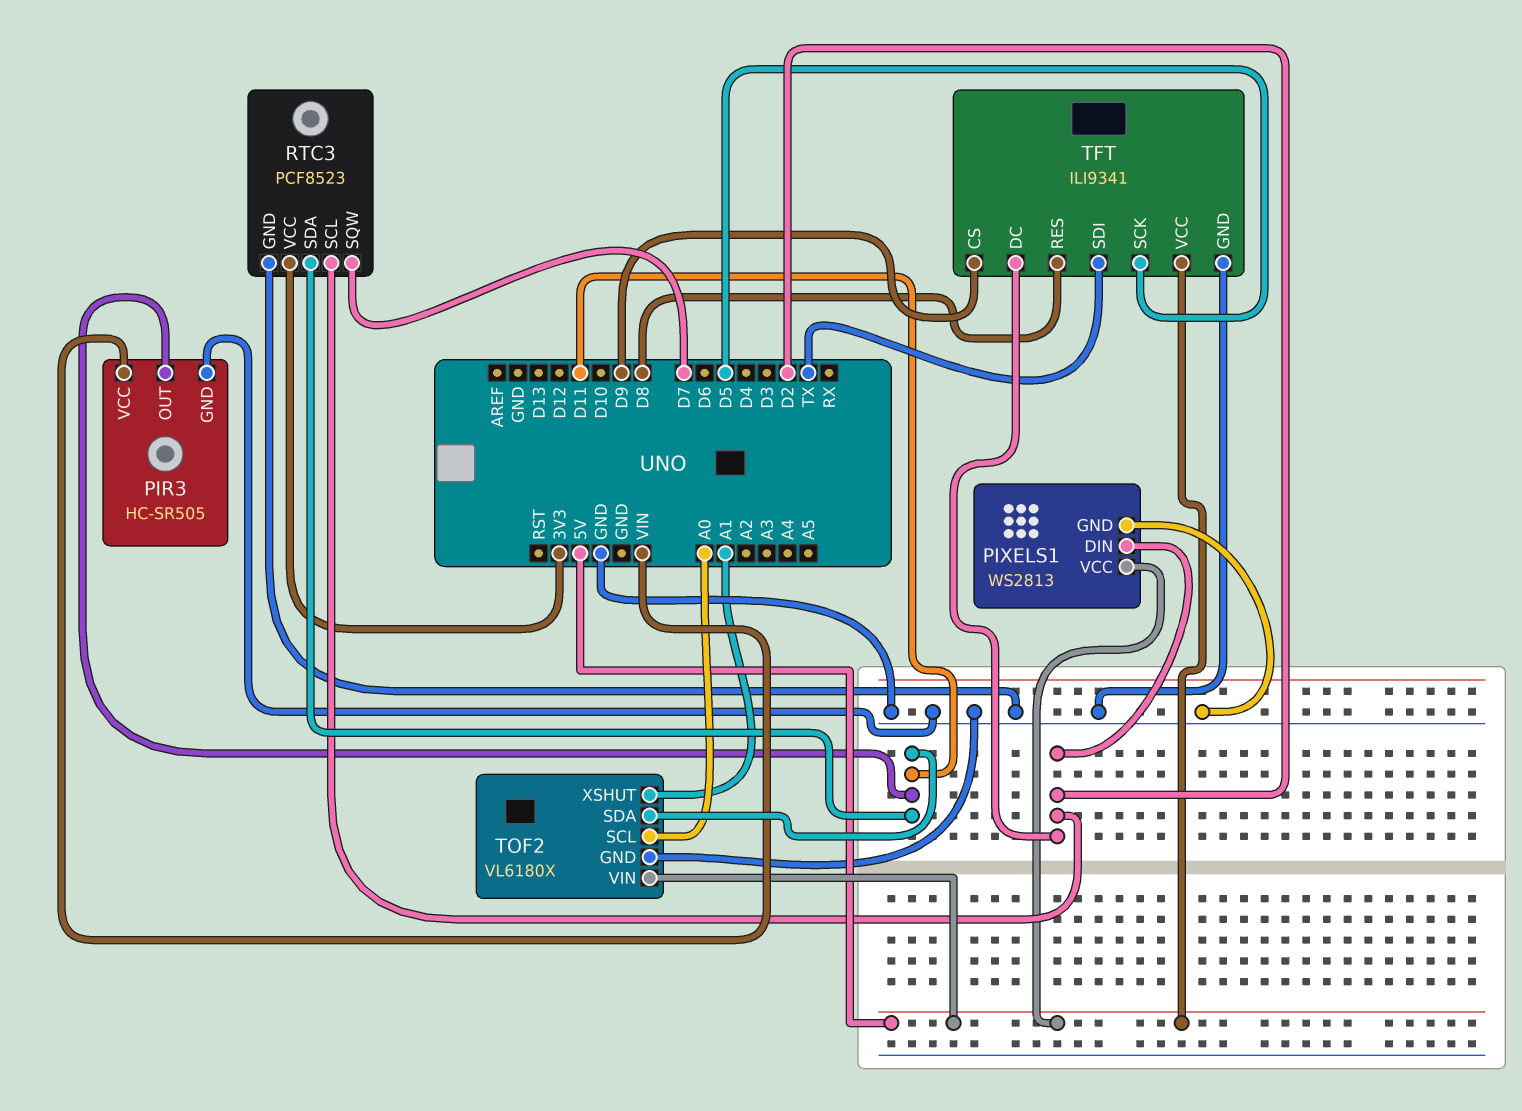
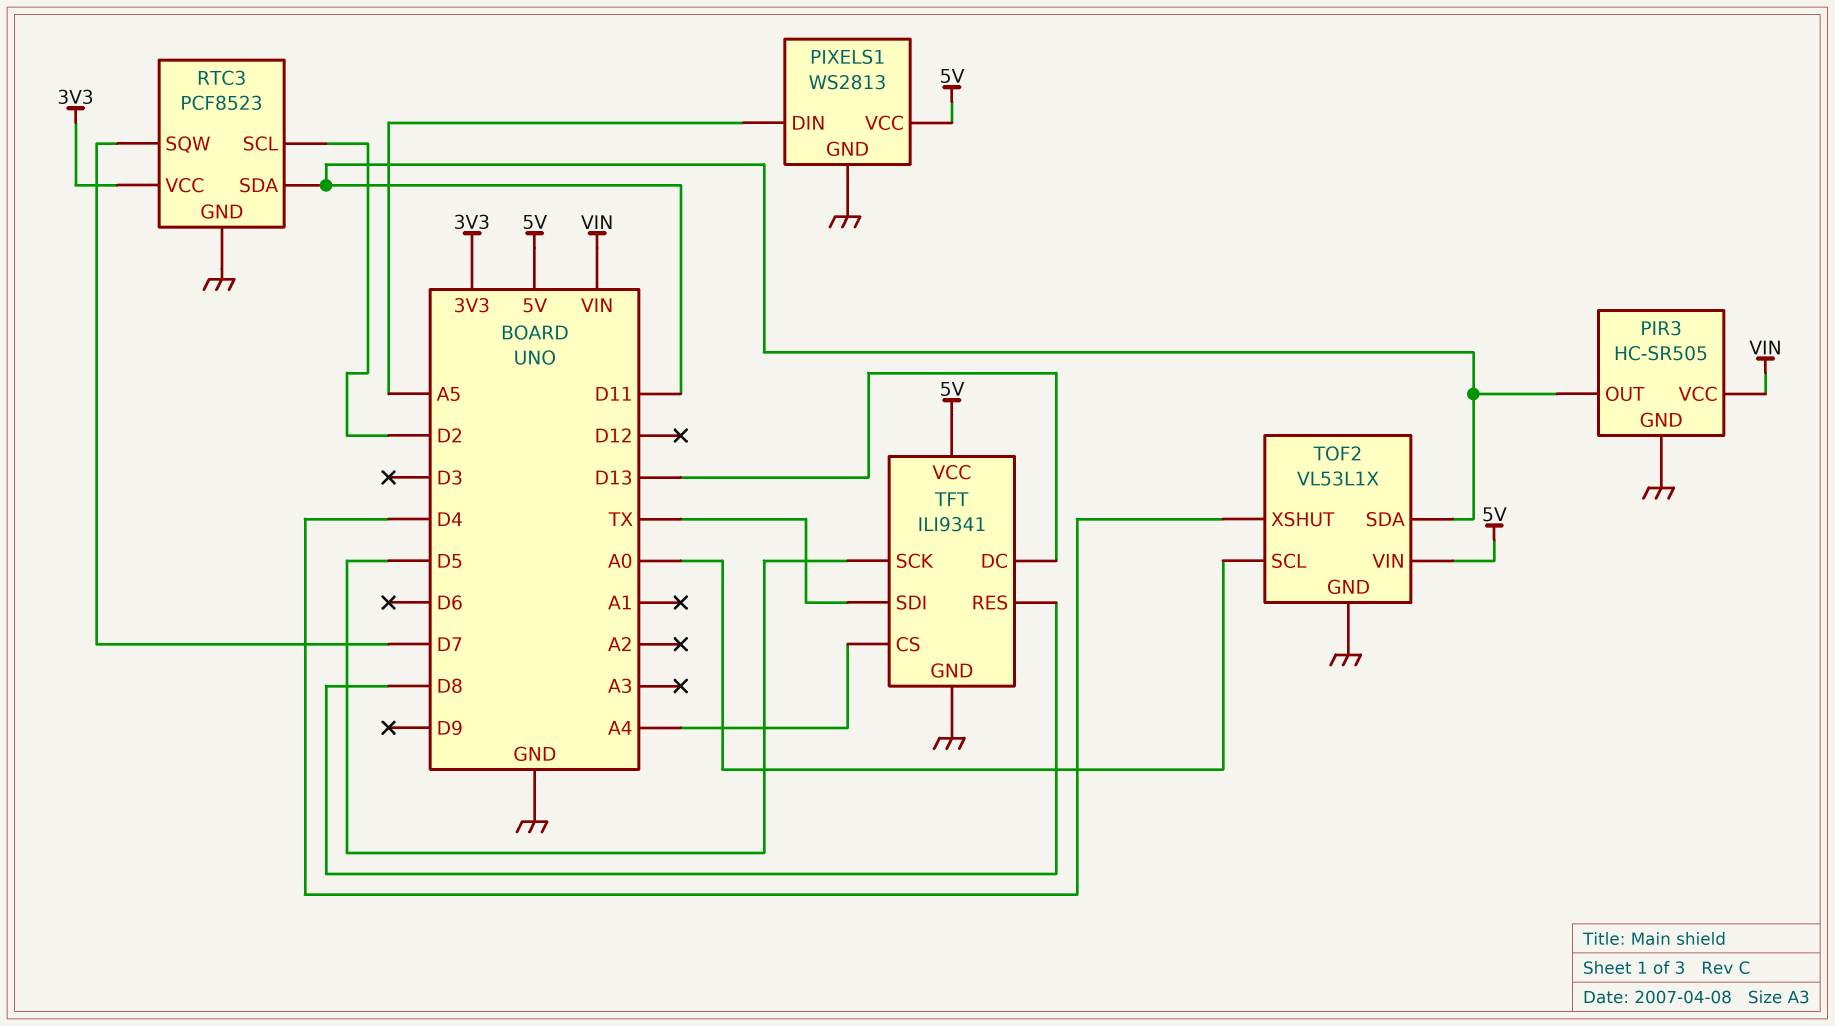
PIXELS1 pin DIN: D2 -> A5
TFT pin CS: D9 -> A4
TFT pin DC: D2 -> D13
TOF2: VL6180X -> VL53L1X
TOF2 pin XSHUT: A1 -> D4

